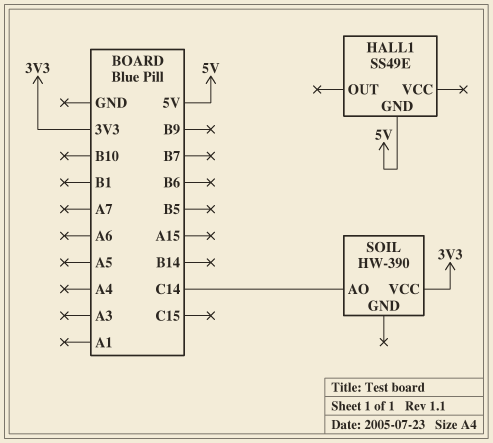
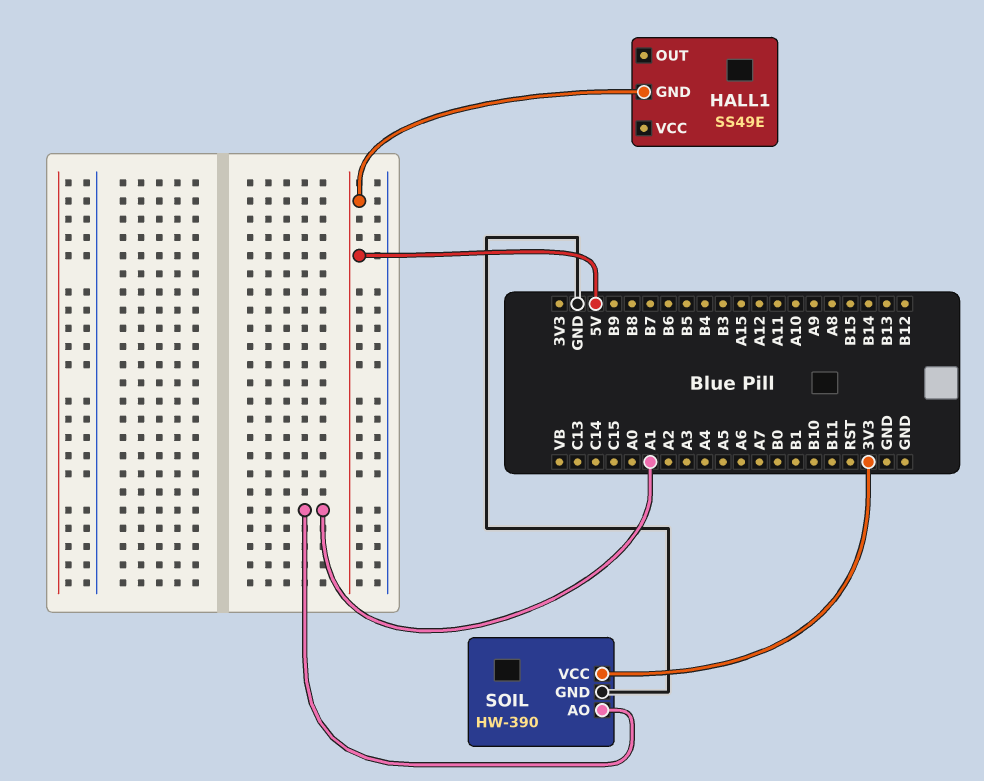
SOIL pin AO: C14 -> A1
SOIL pin GND: none -> GND

